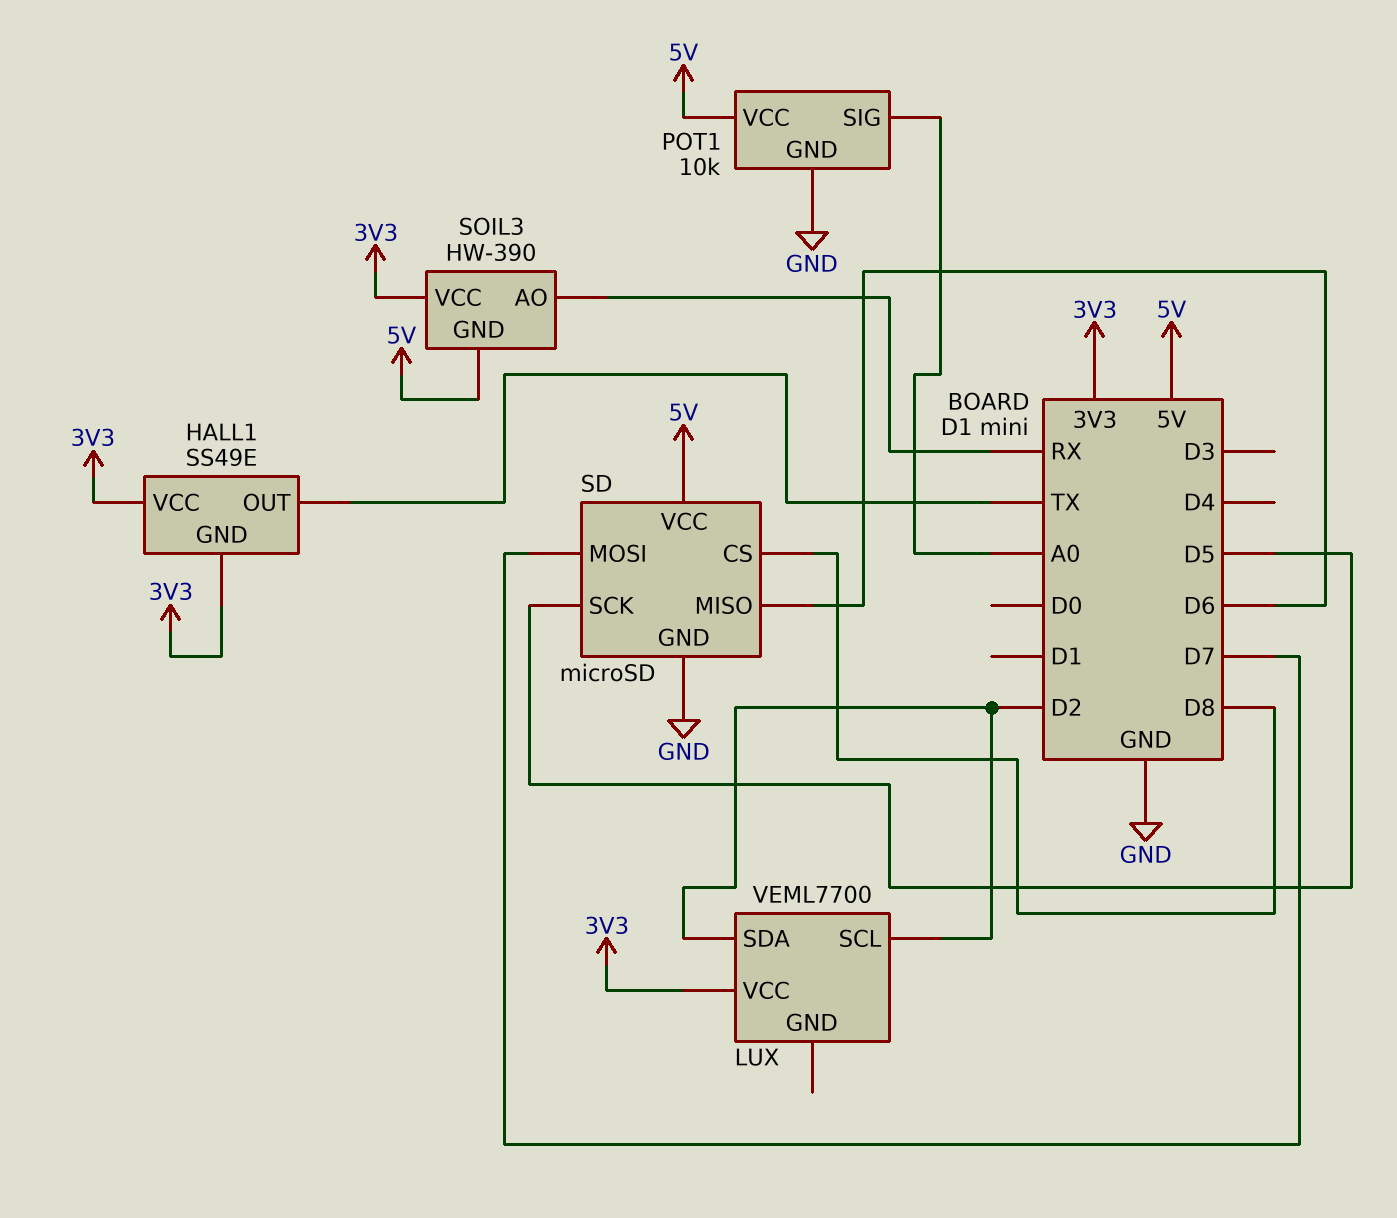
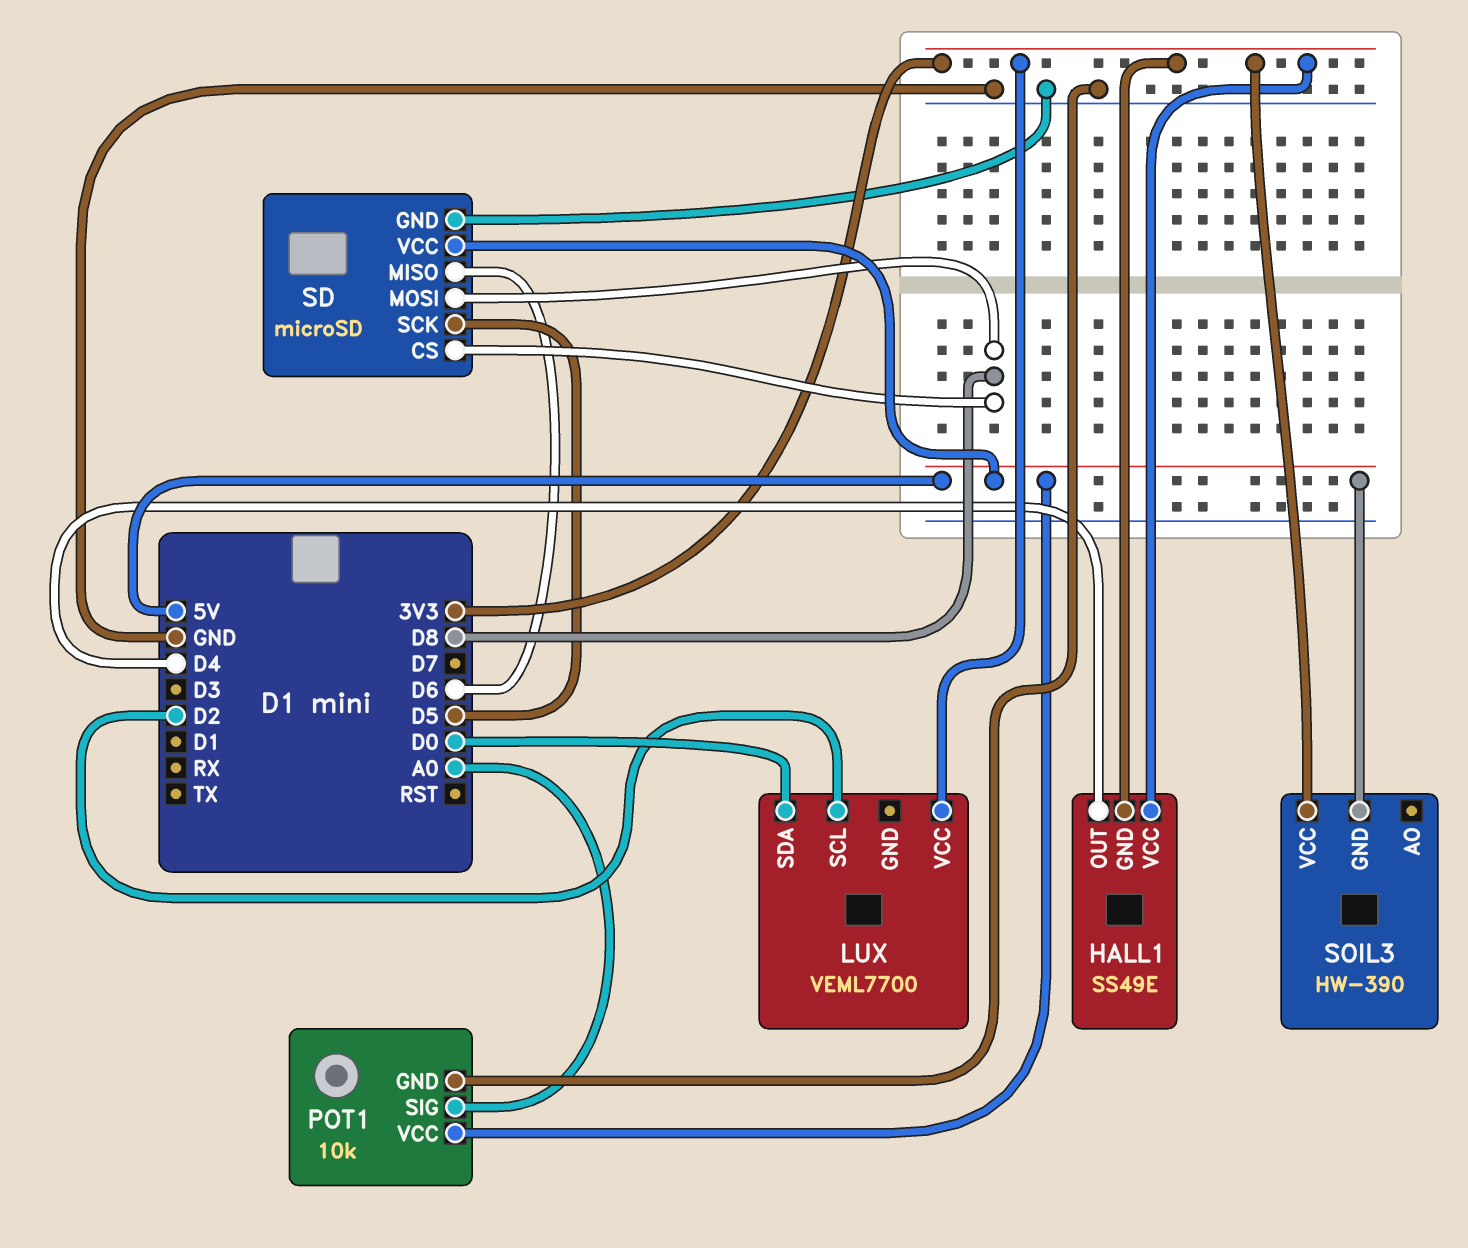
HALL1 pin OUT: TX -> D4
LUX pin SDA: D2 -> D0
SD pin MOSI: D7 -> D8
SOIL3 pin AO: RX -> none

